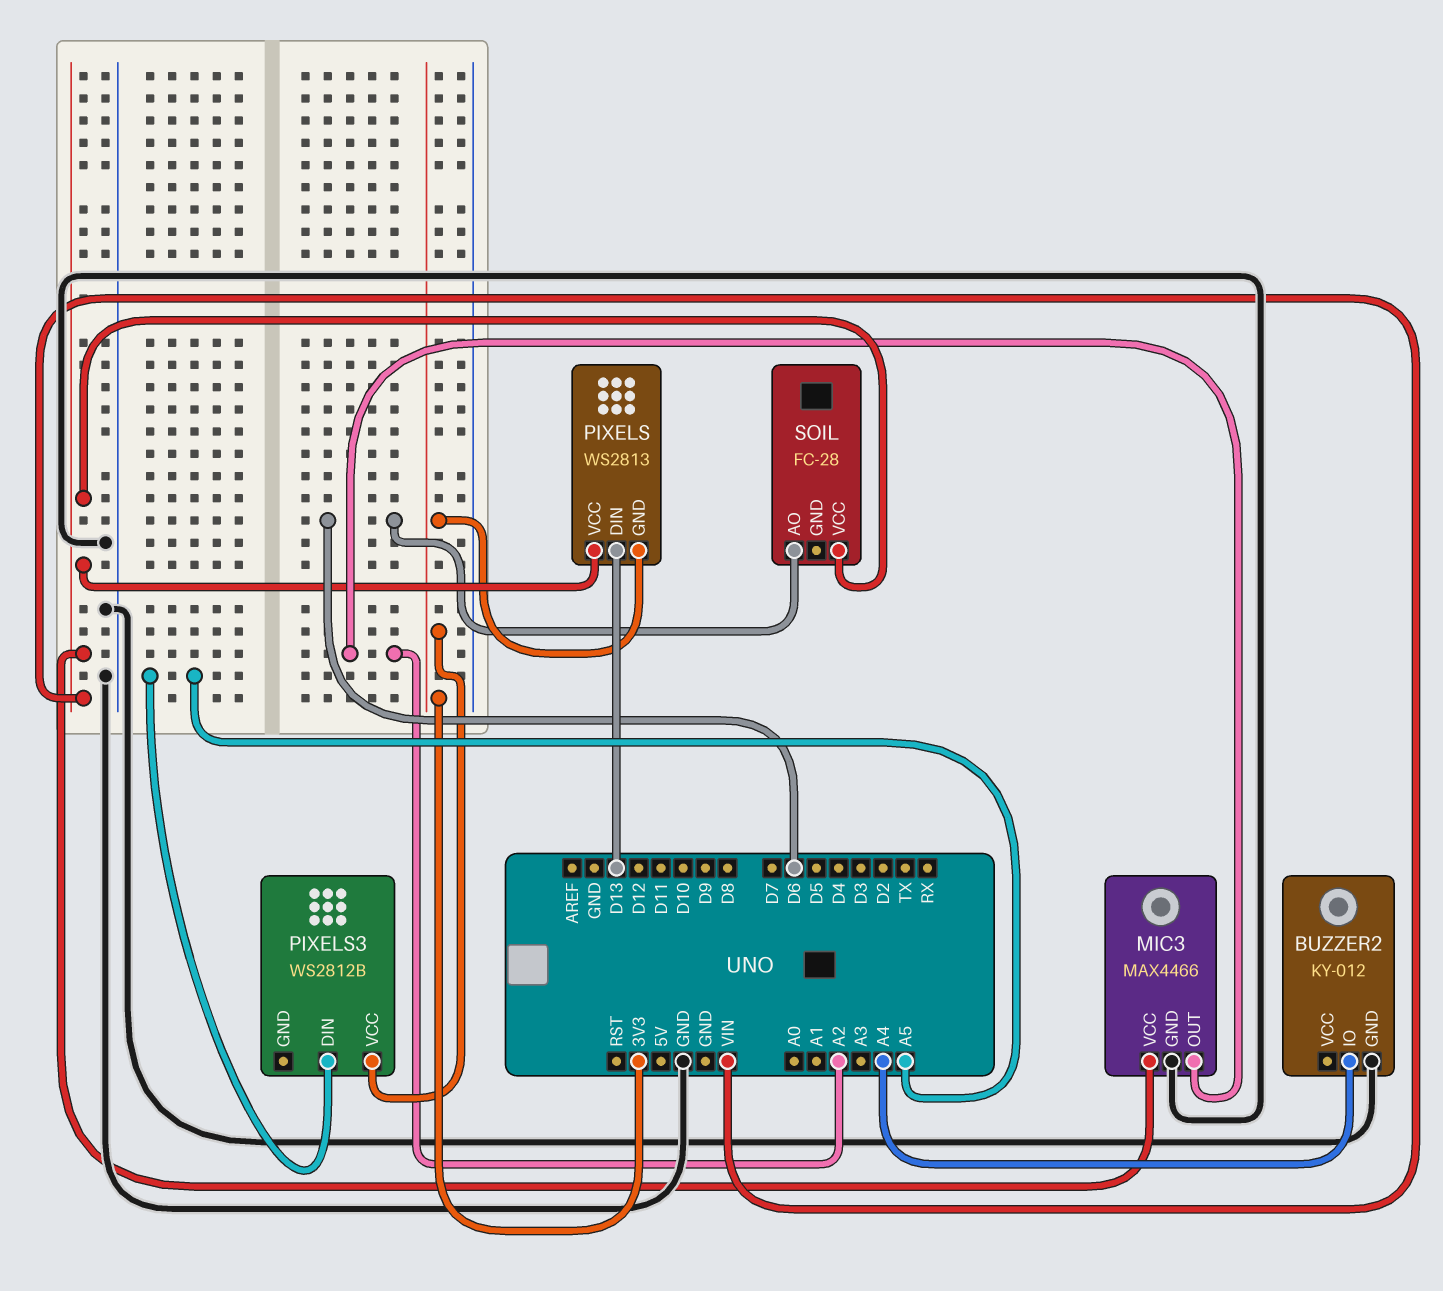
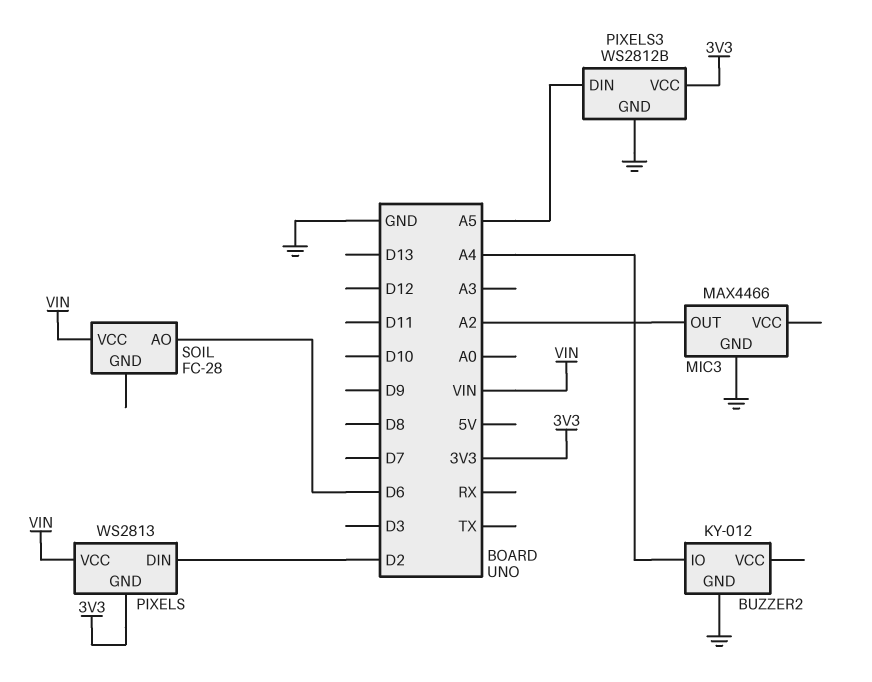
MIC3 pin VCC: VIN -> none
PIXELS pin DIN: D13 -> D2
PIXELS3 pin GND: none -> GND

